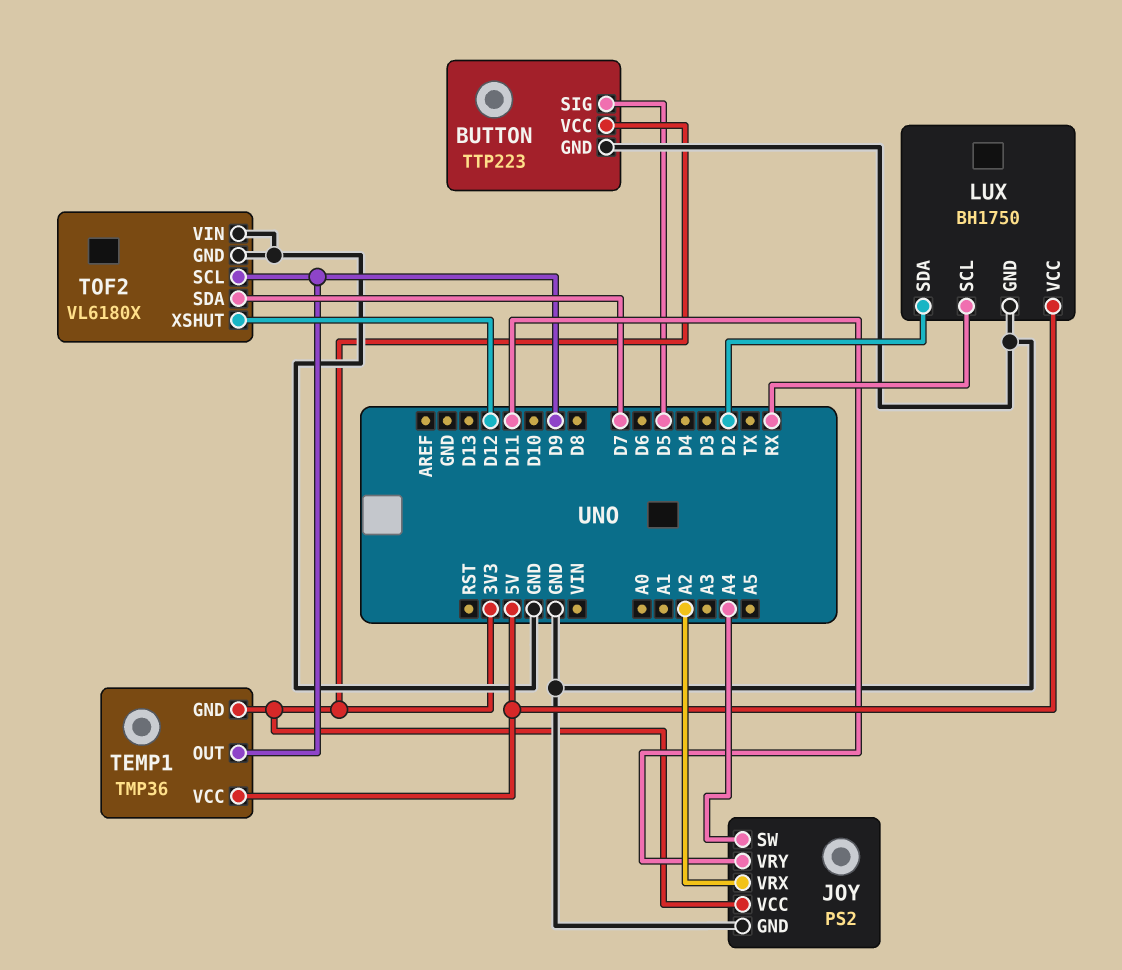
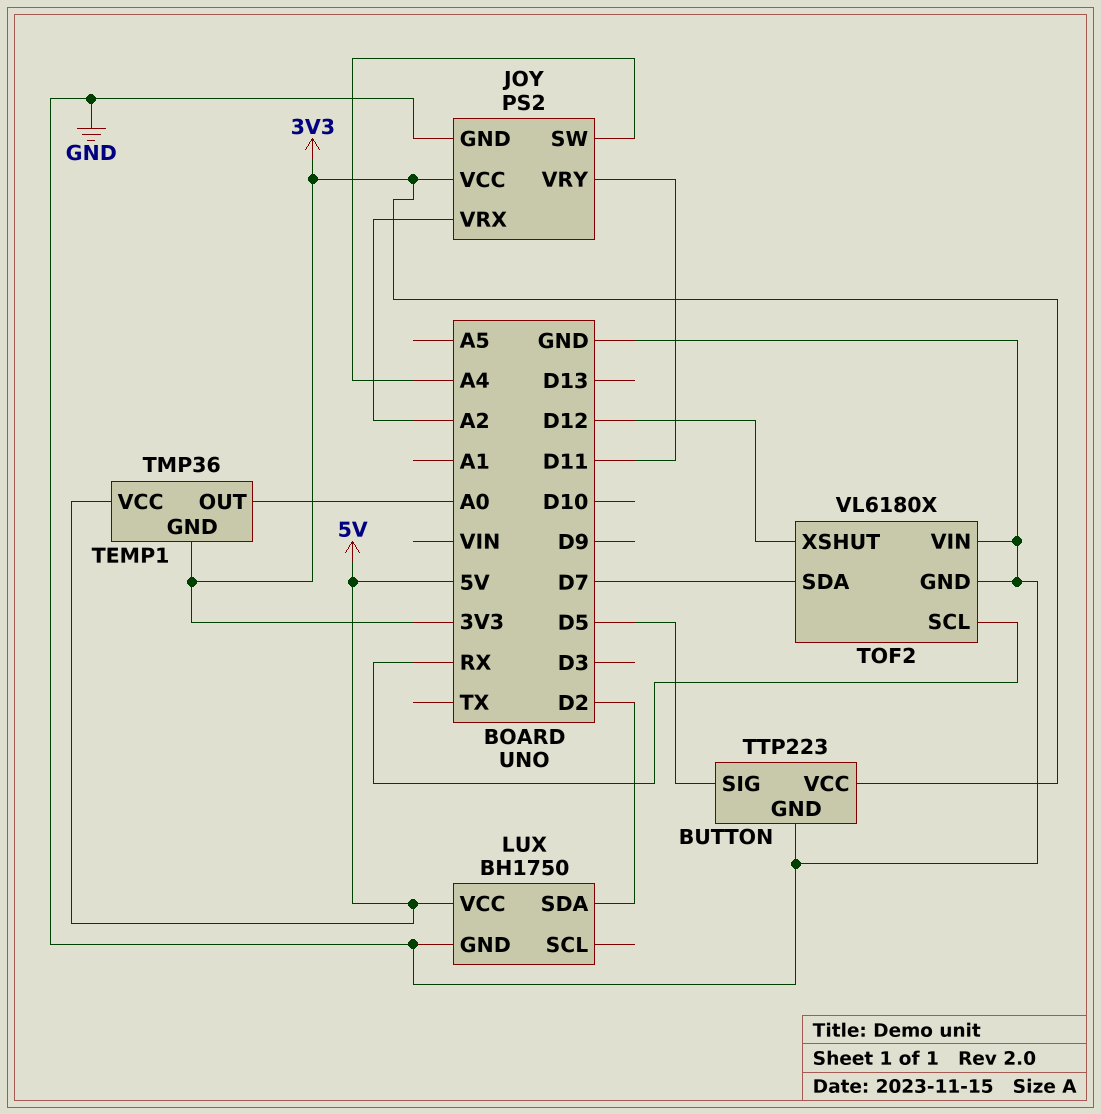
LUX pin SCL: RX -> none
TEMP1 pin OUT: D9 -> A0
TOF2 pin SCL: D9 -> RX

